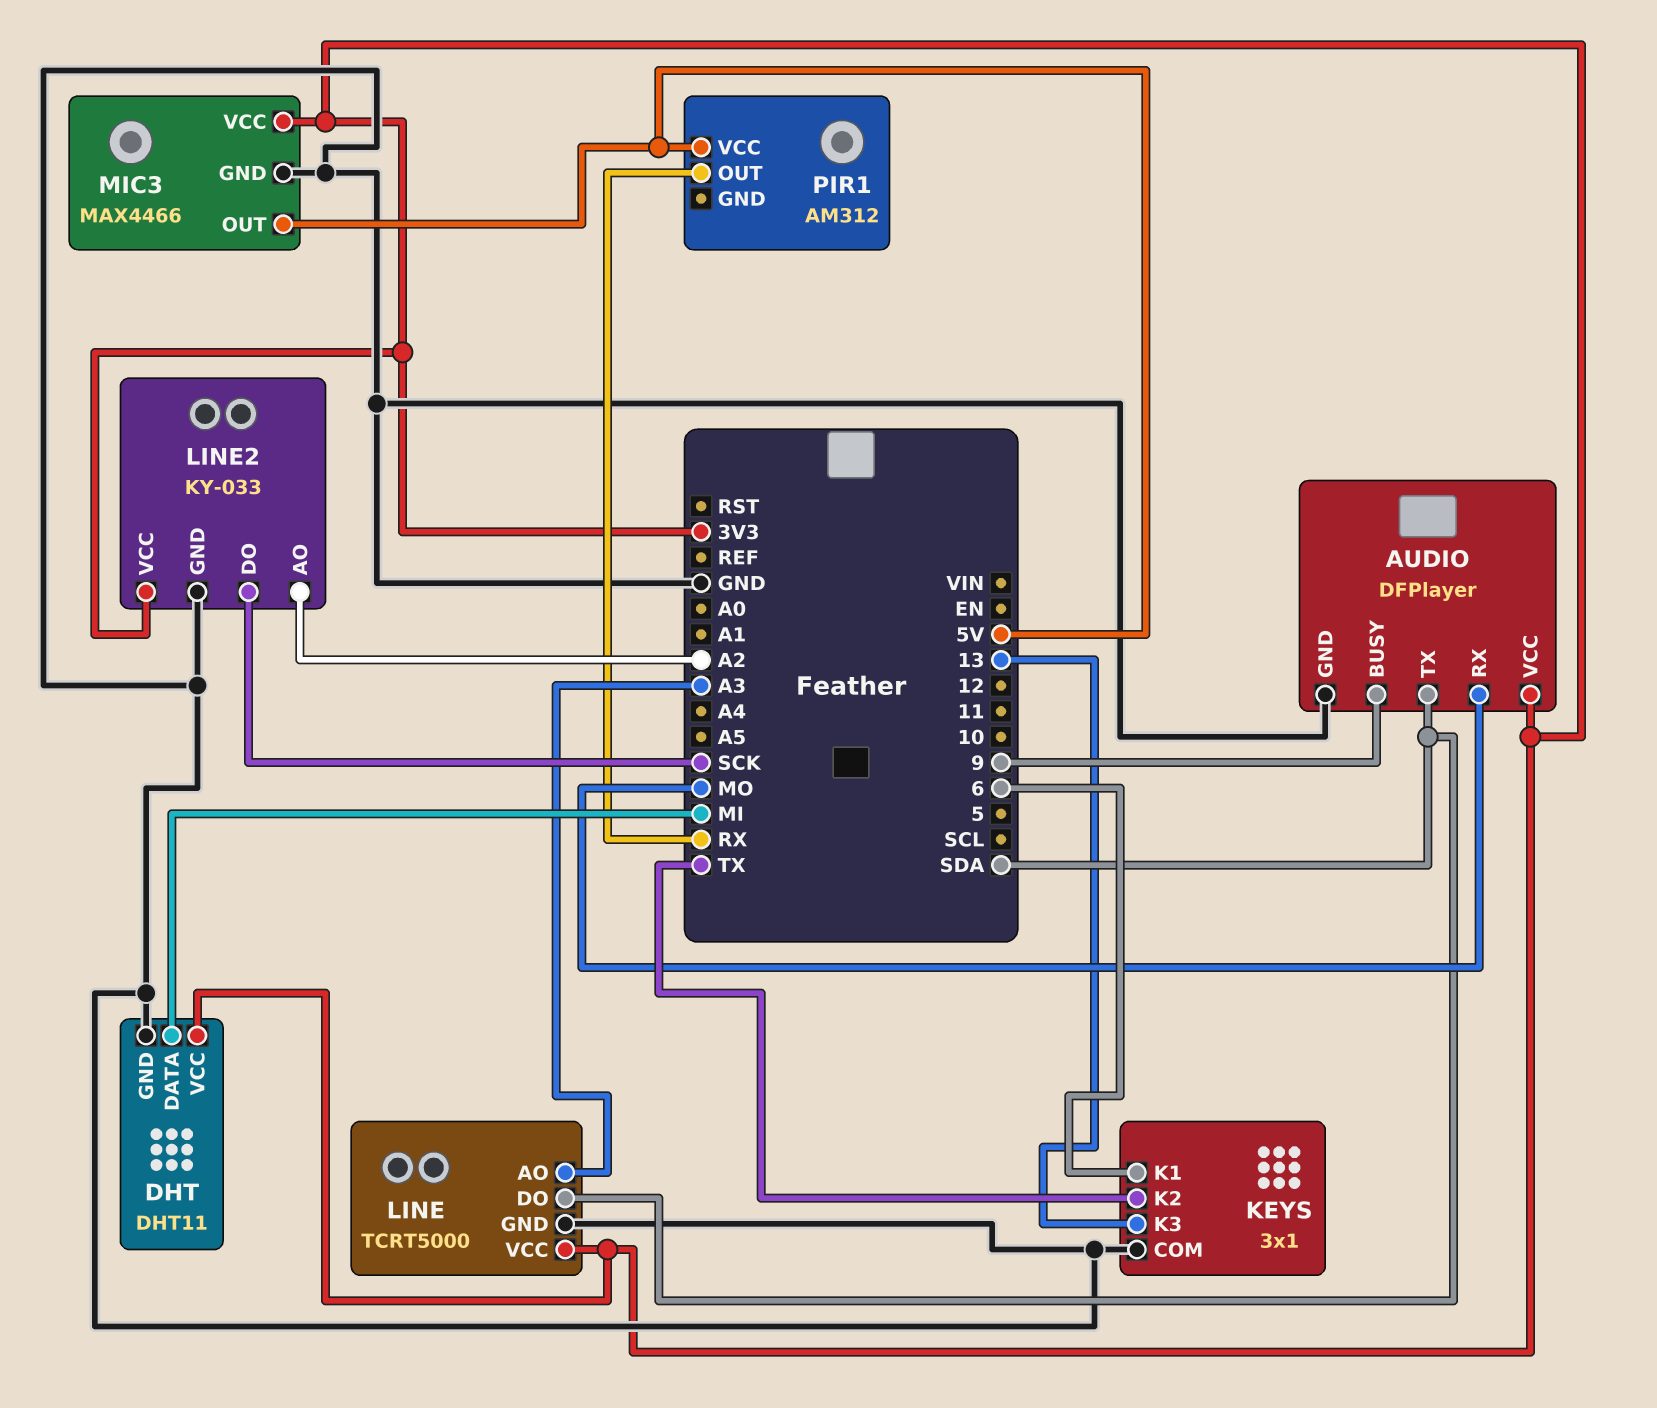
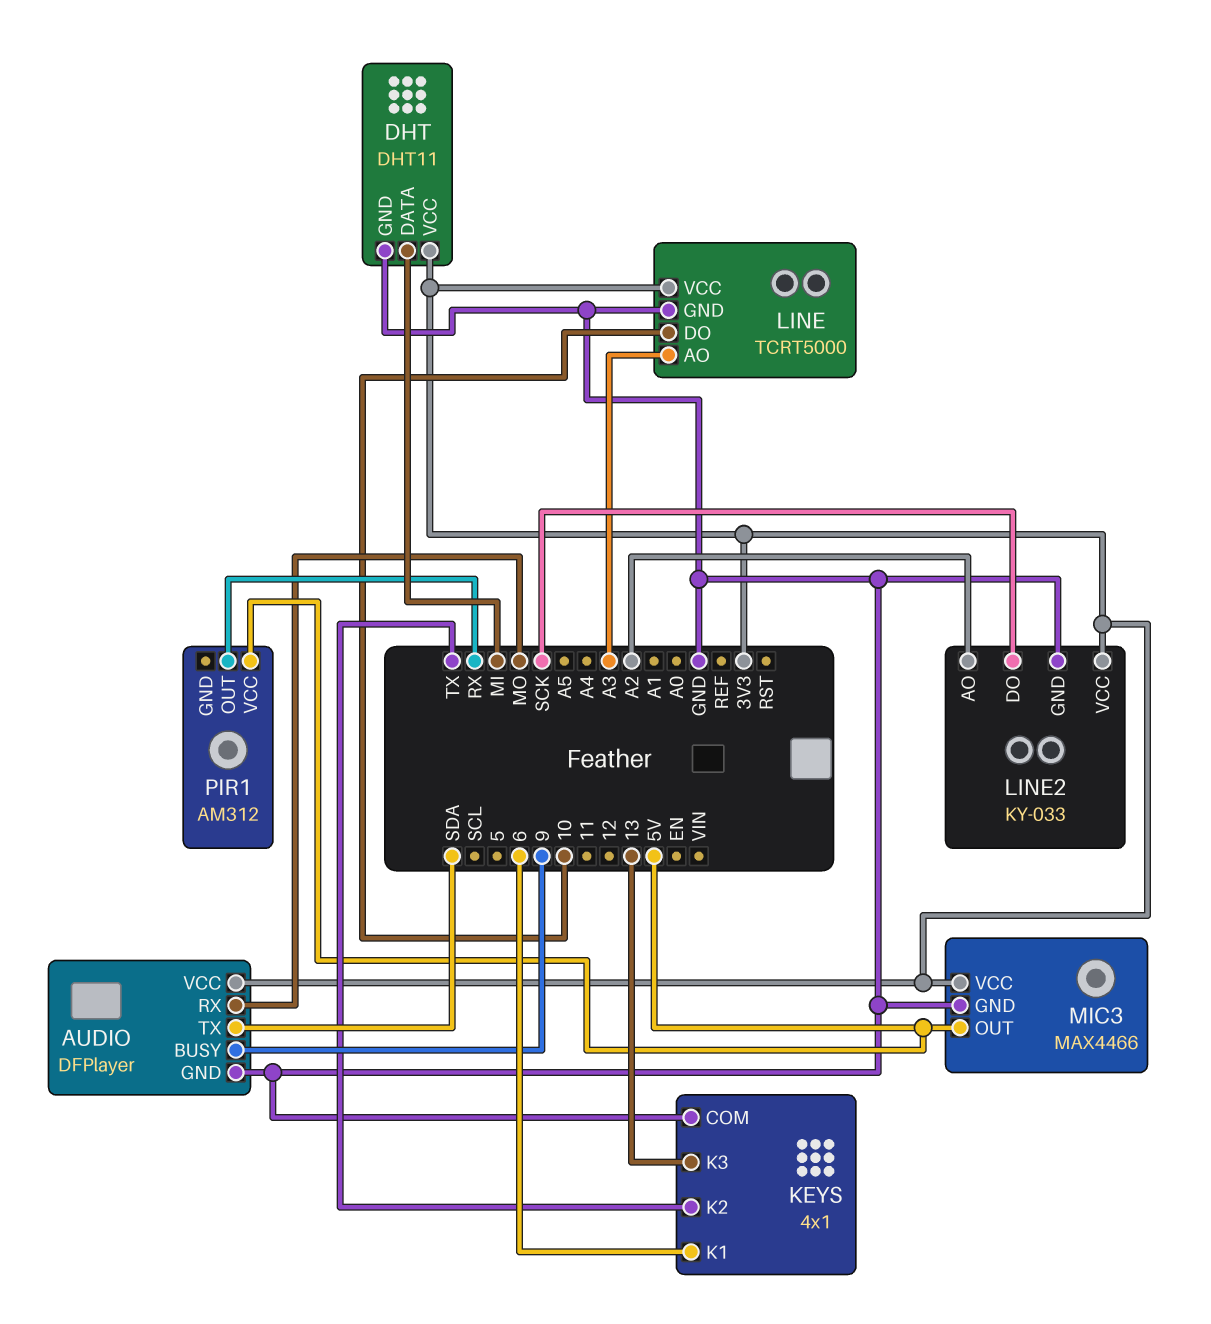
KEYS: 3x1 -> 4x1
LINE pin DO: SDA -> 10

